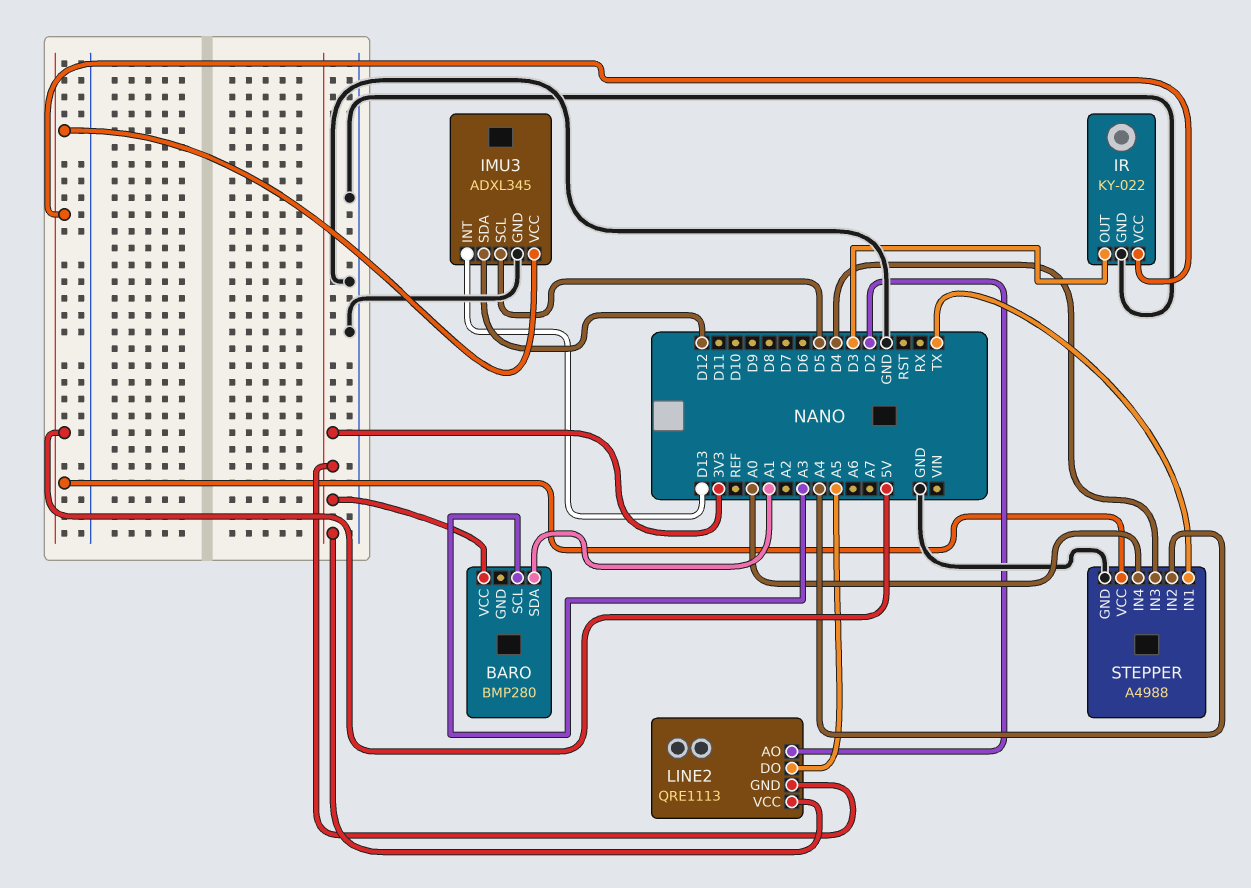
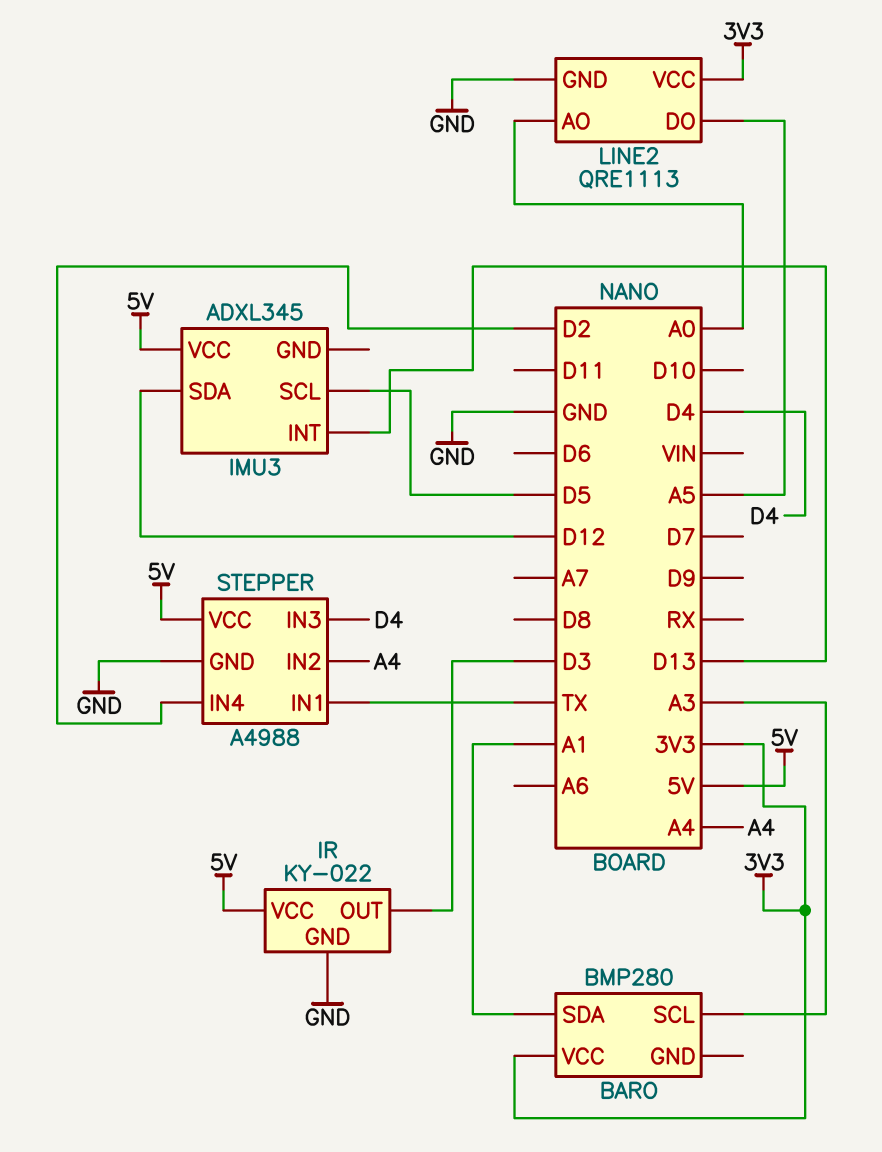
IMU3 pin GND: GND -> none
LINE2 pin AO: D2 -> A0
LINE2 pin GND: 3V3 -> GND
STEPPER pin IN4: A0 -> D2

